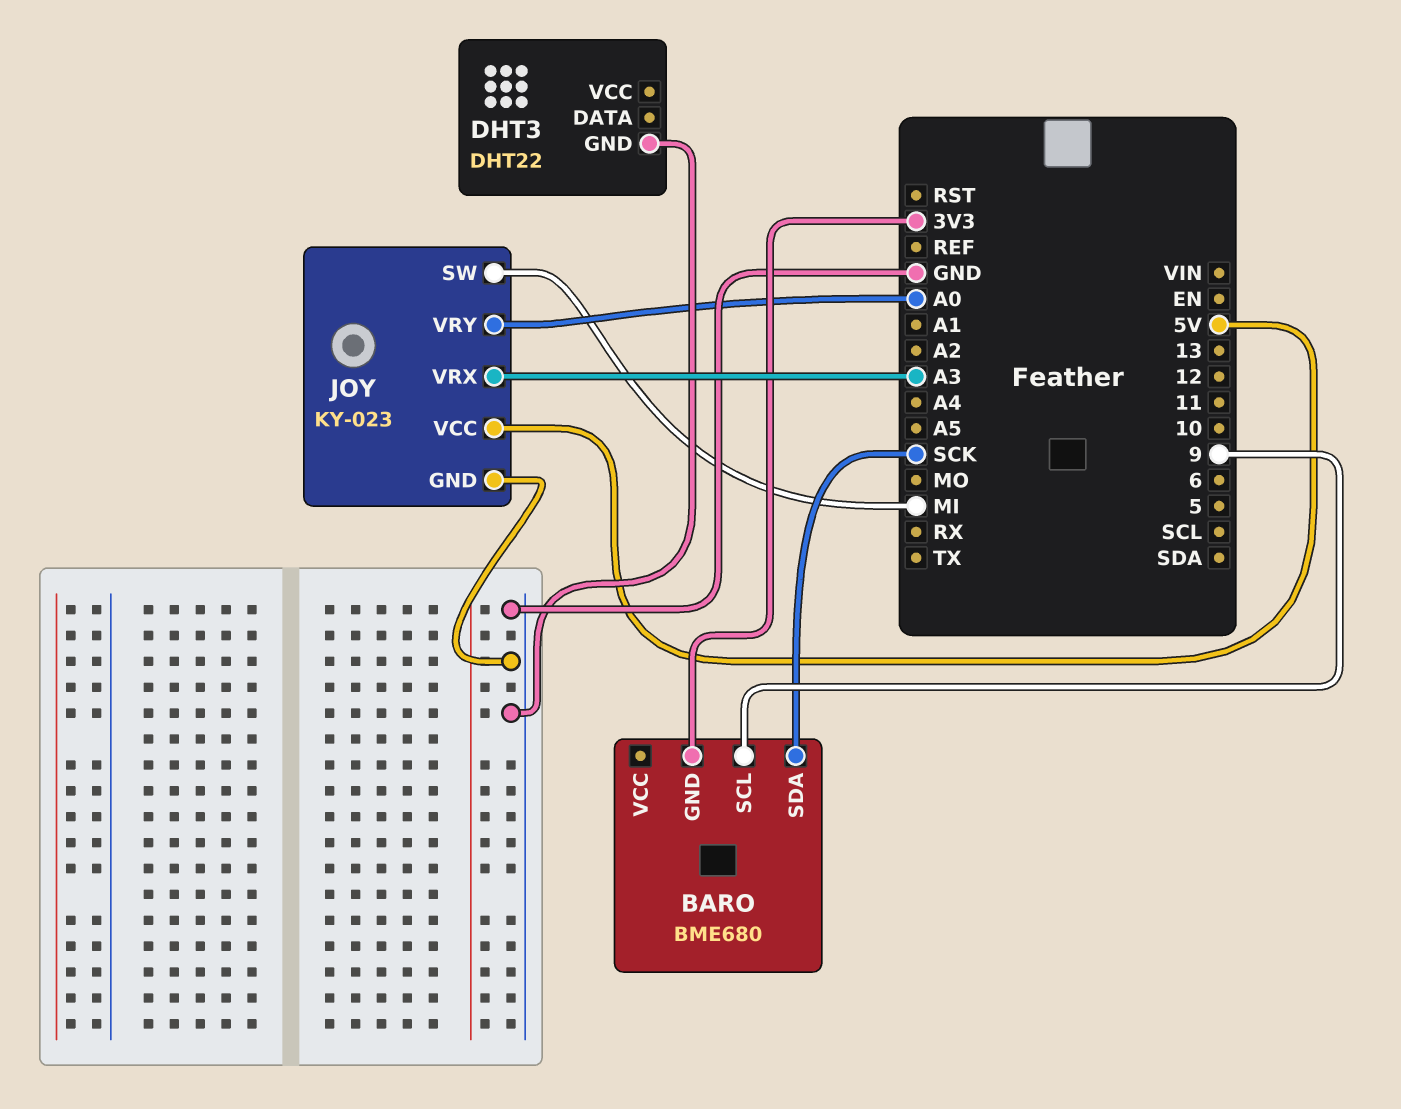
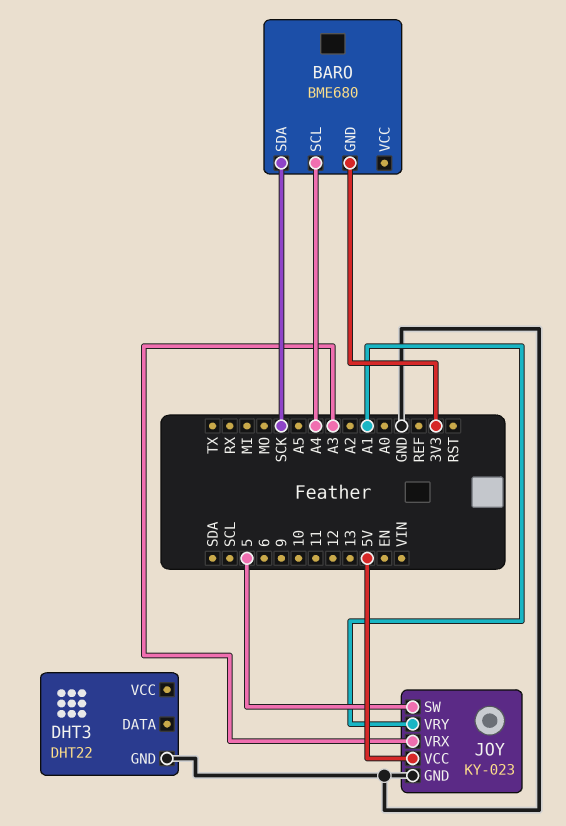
BARO pin SCL: 9 -> A4
JOY pin SW: MI -> 5
JOY pin VRY: A0 -> A1

